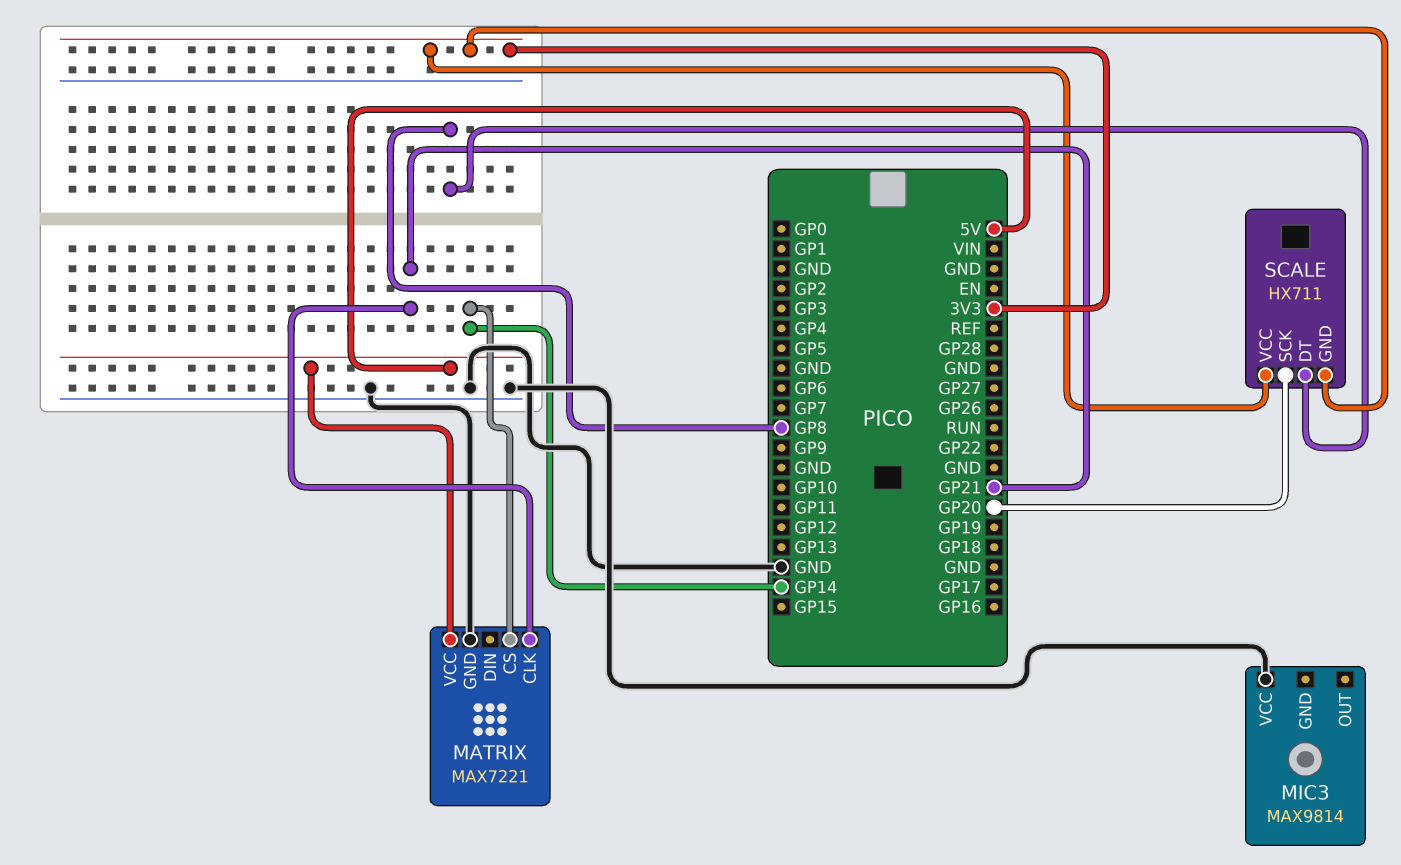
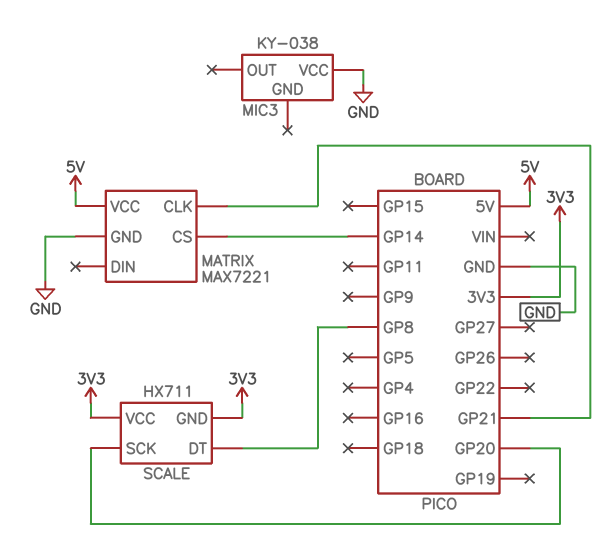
MIC3: MAX9814 -> KY-038

